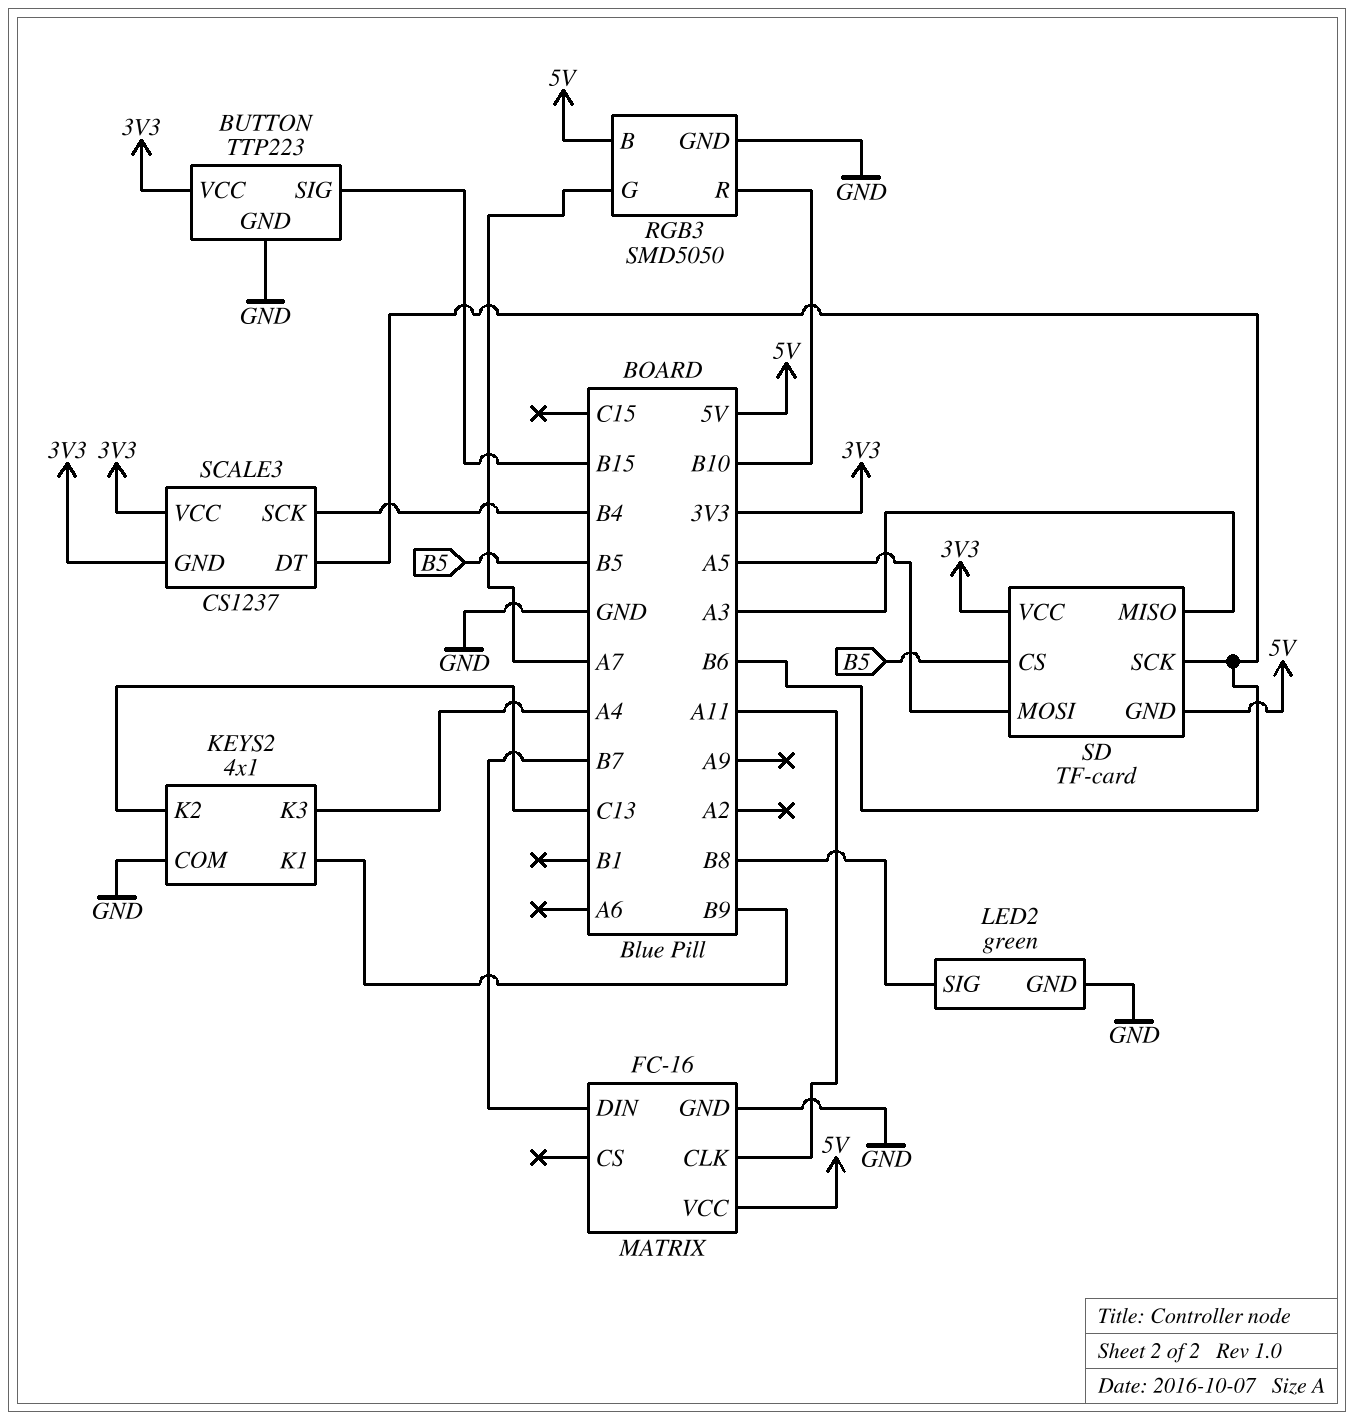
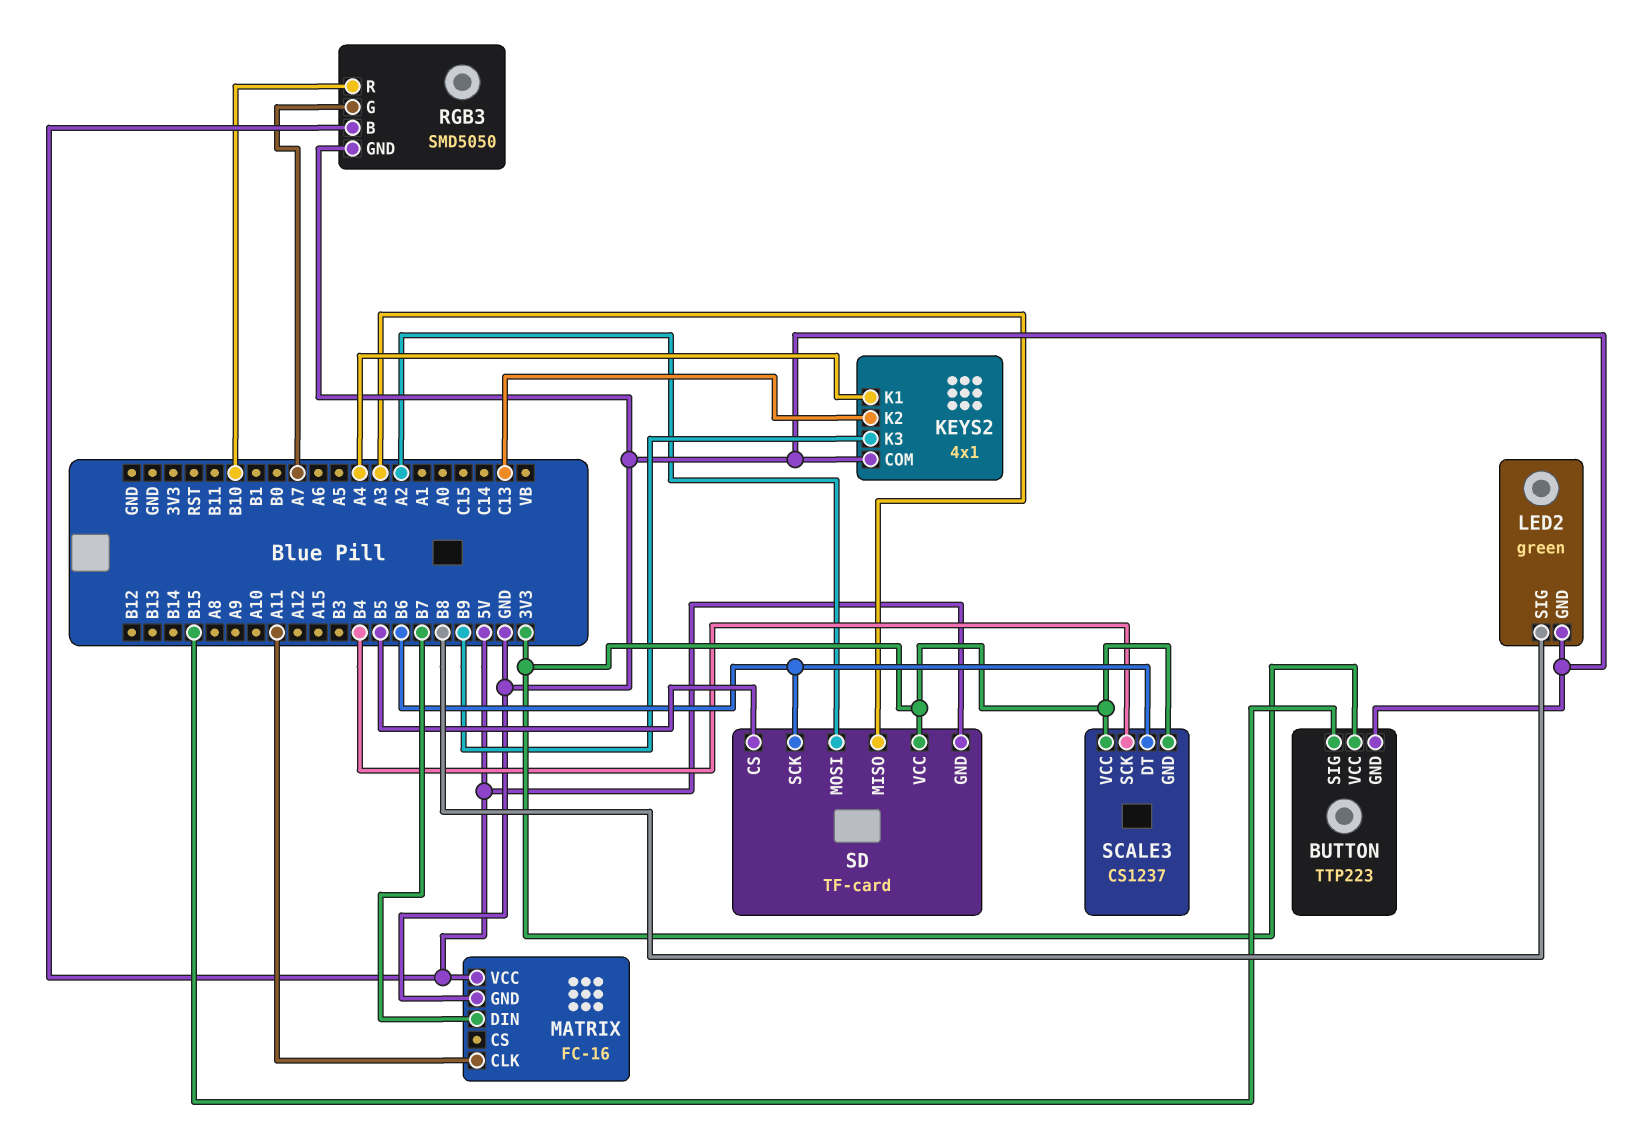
KEYS2 pin K1: B9 -> A4
KEYS2 pin K3: A4 -> B9
SD pin MOSI: A5 -> A2

